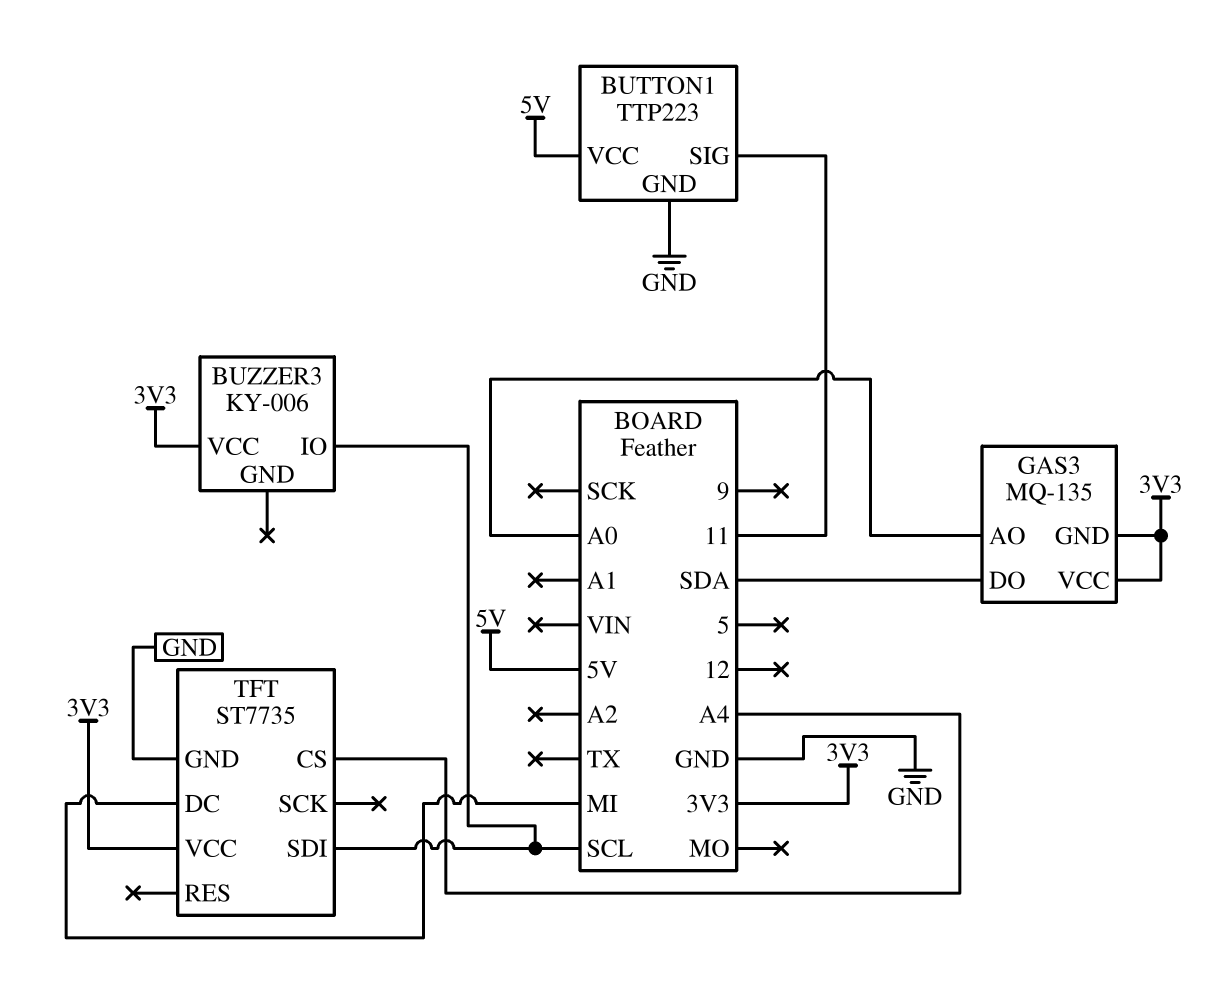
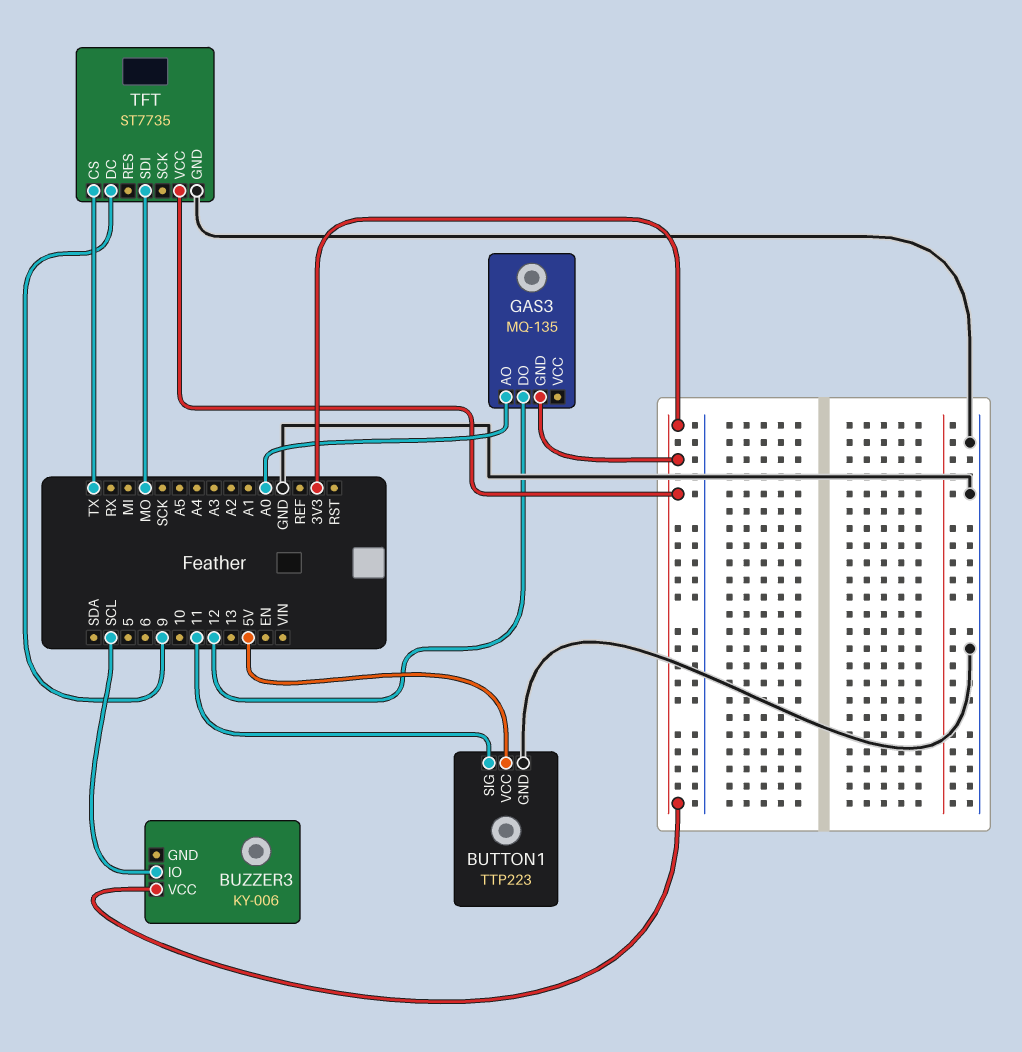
GAS3 pin DO: SDA -> 12
GAS3 pin VCC: 3V3 -> none
TFT pin CS: A4 -> TX
TFT pin DC: MI -> 9
TFT pin SDI: SCL -> MO

